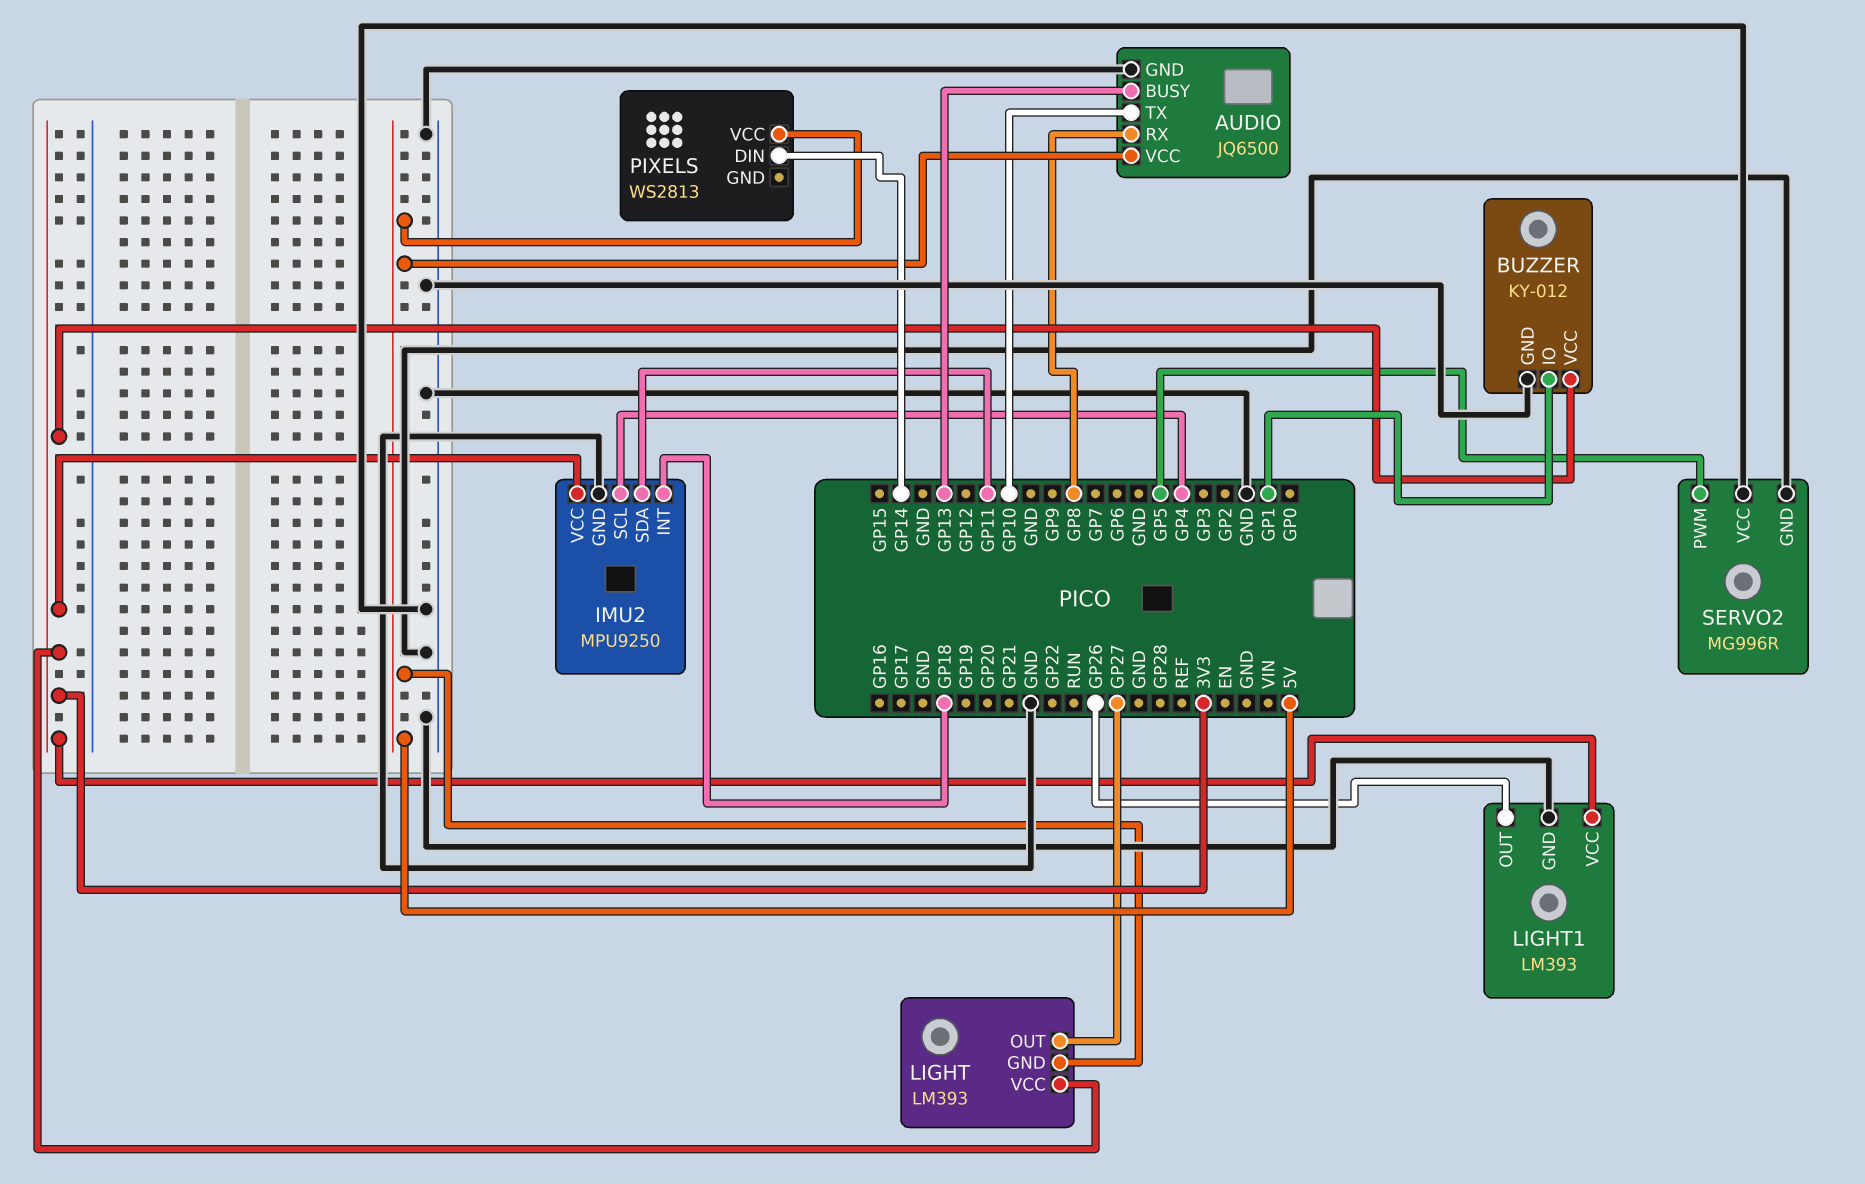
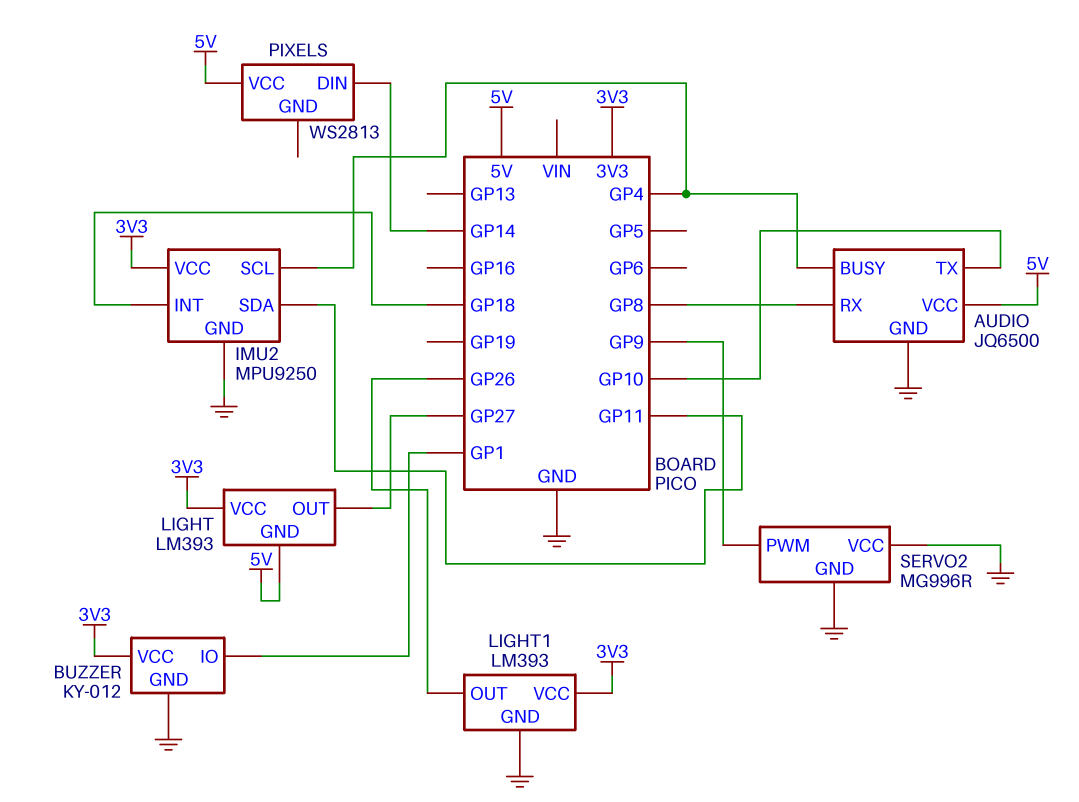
AUDIO pin BUSY: GP13 -> GP4
SERVO2 pin PWM: GP5 -> GP9

